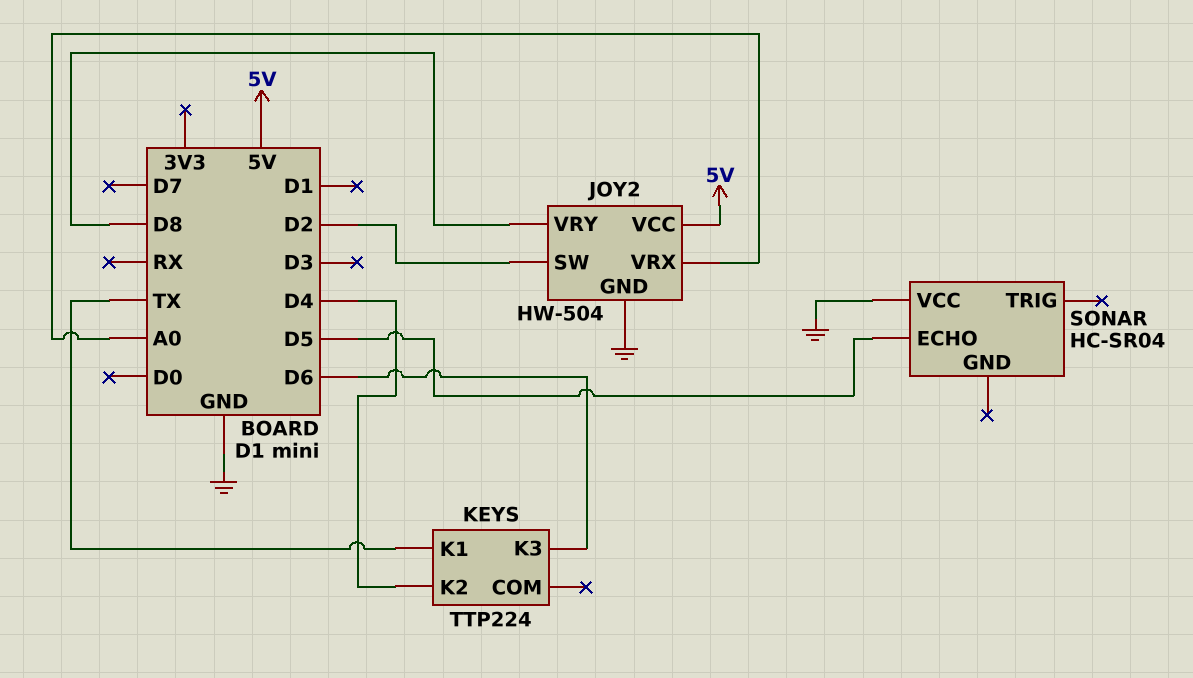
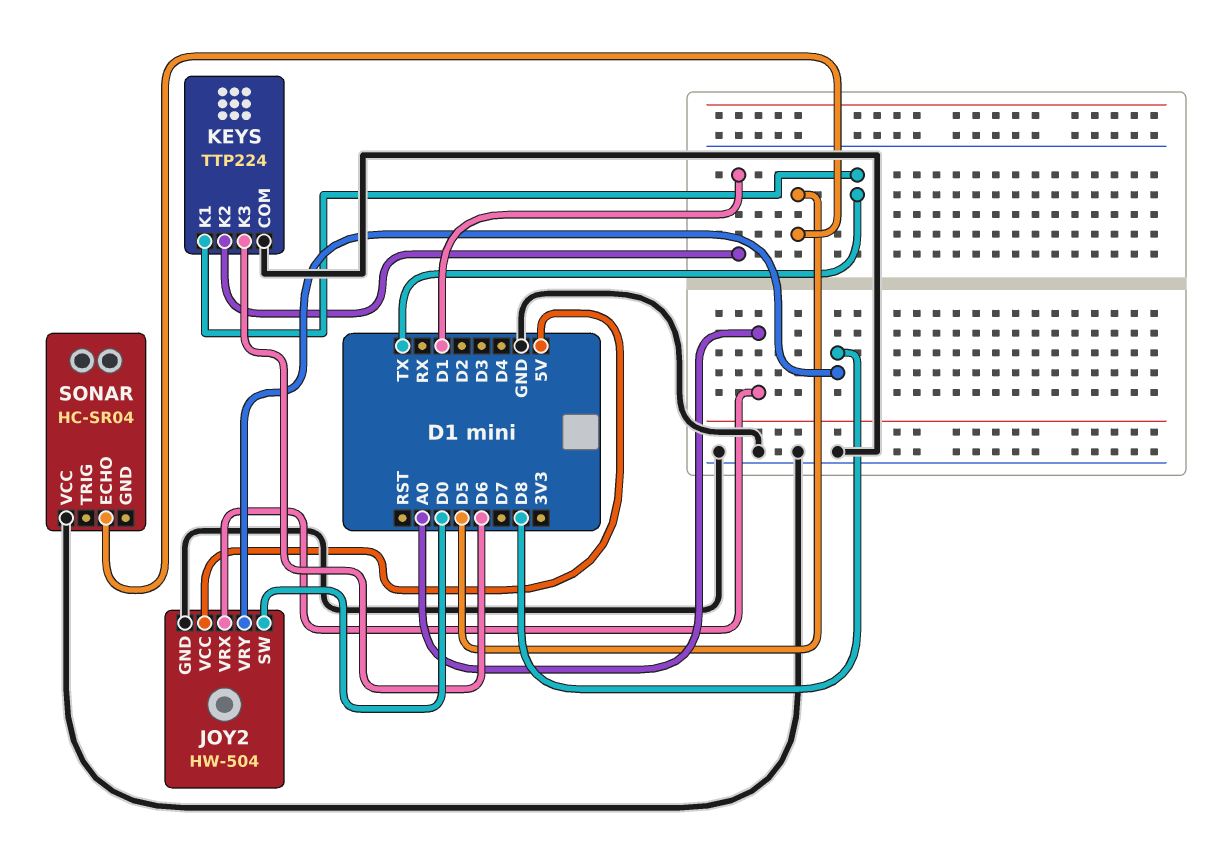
JOY2 pin SW: D2 -> D0
KEYS pin COM: none -> GND
KEYS pin K2: D4 -> D1

